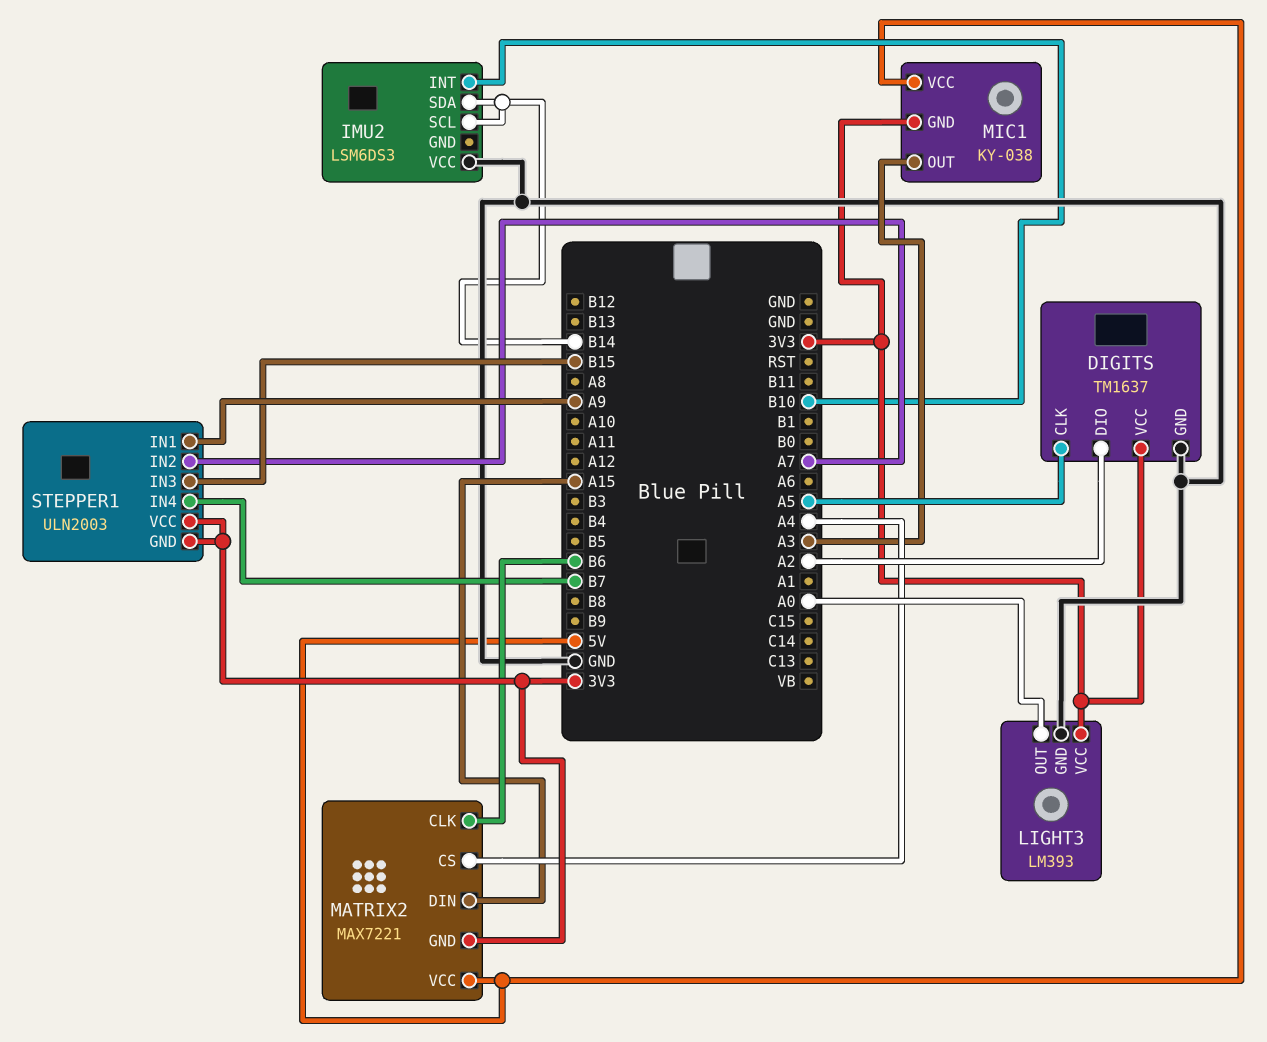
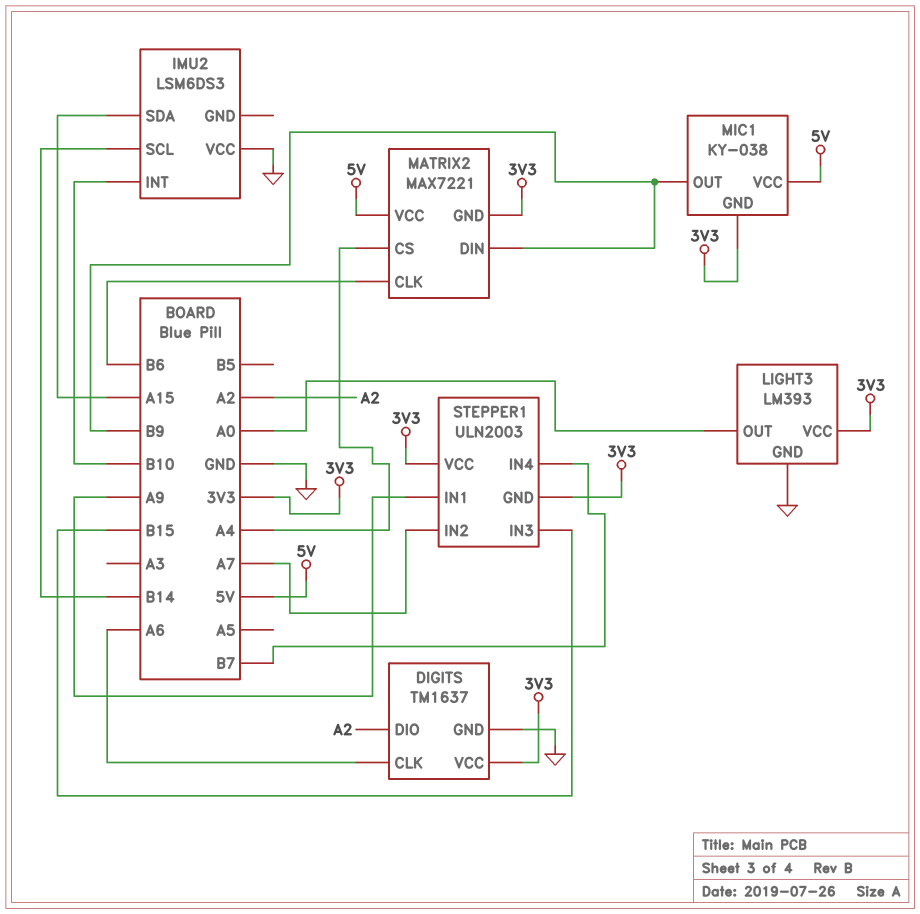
DIGITS pin CLK: A5 -> A6
IMU2 pin SDA: B14 -> A15
MATRIX2 pin DIN: A15 -> B9
MIC1 pin OUT: A3 -> B9

